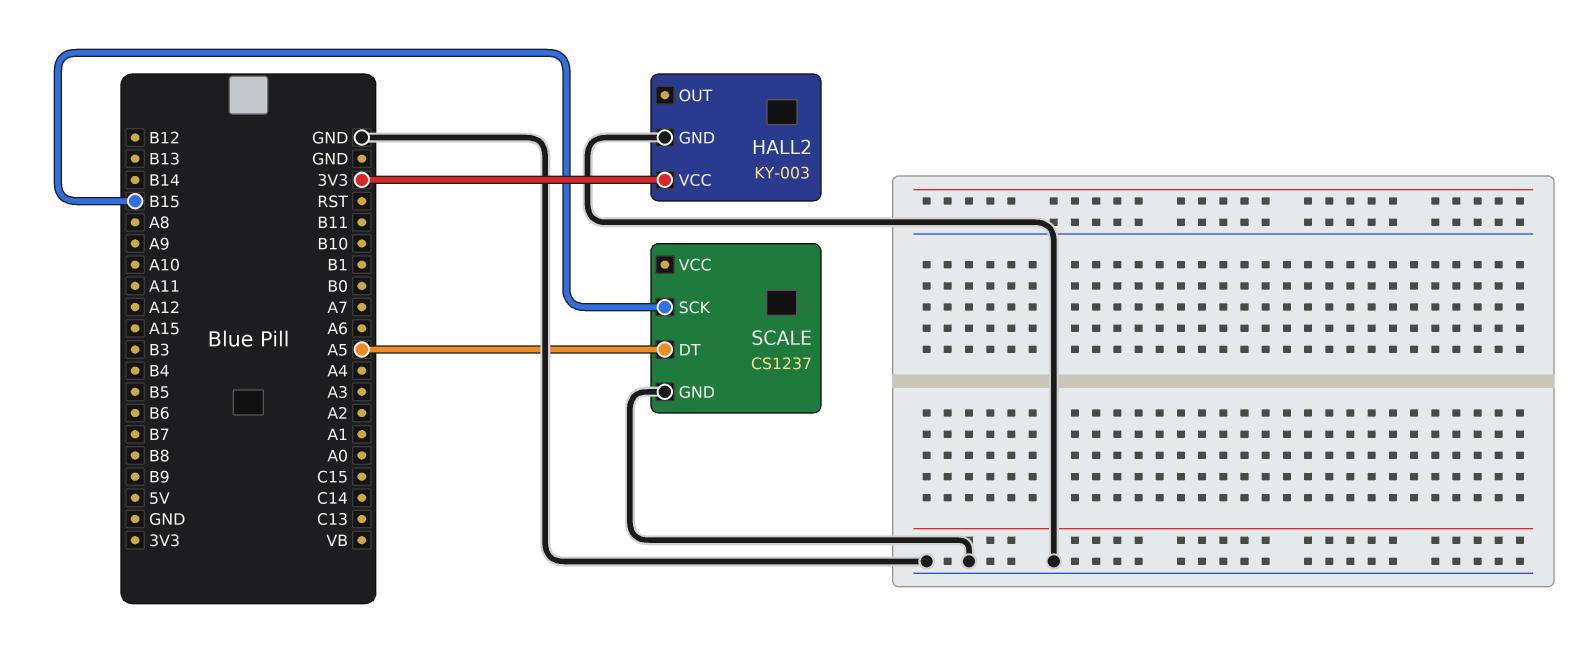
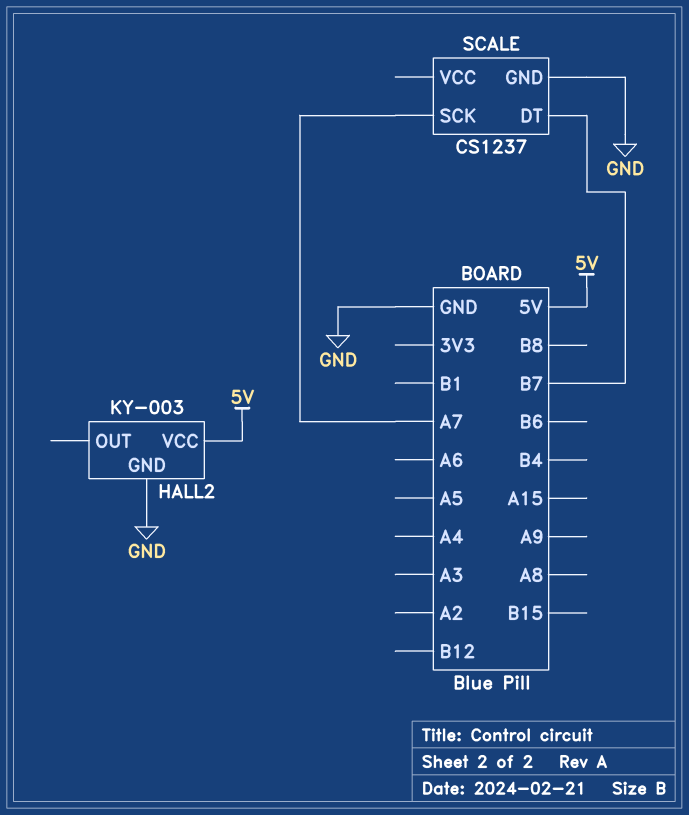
HALL2 pin VCC: 3V3 -> 5V
SCALE pin DT: A5 -> B7
SCALE pin SCK: B15 -> A7

